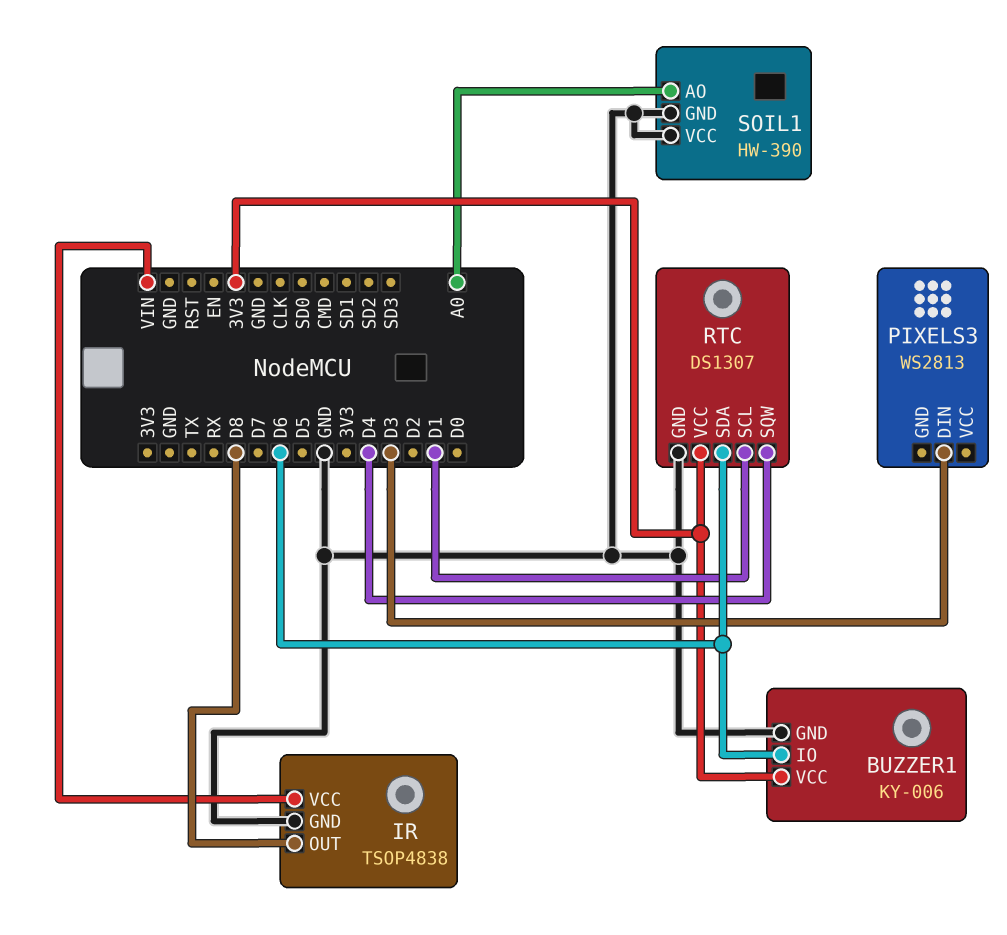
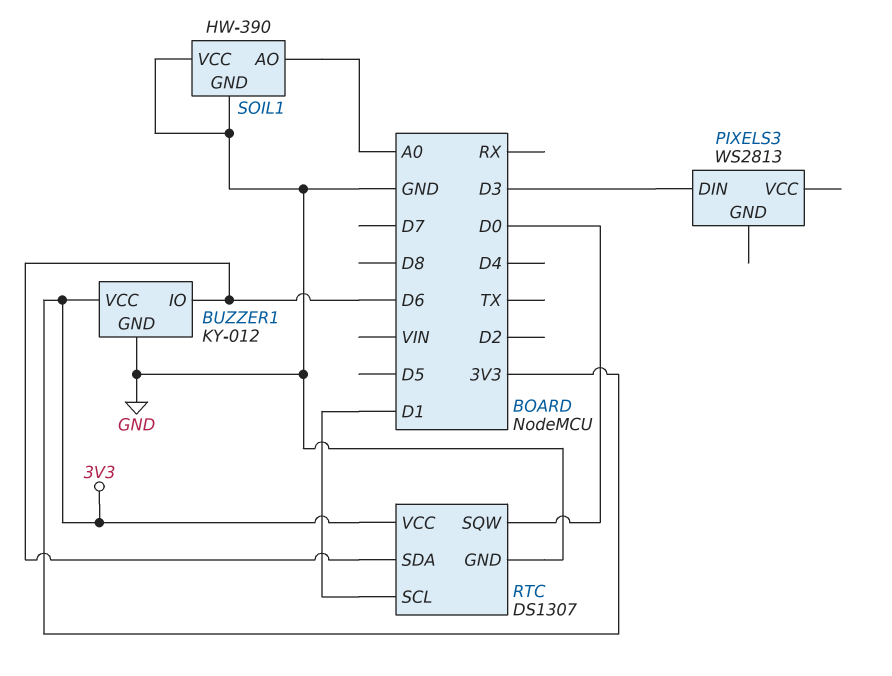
BUZZER1: KY-006 -> KY-012
IR: TSOP4838 -> none
IR pin GND: GND -> none
IR pin OUT: D8 -> none
IR pin VCC: VIN -> none
RTC pin SQW: D4 -> D0

